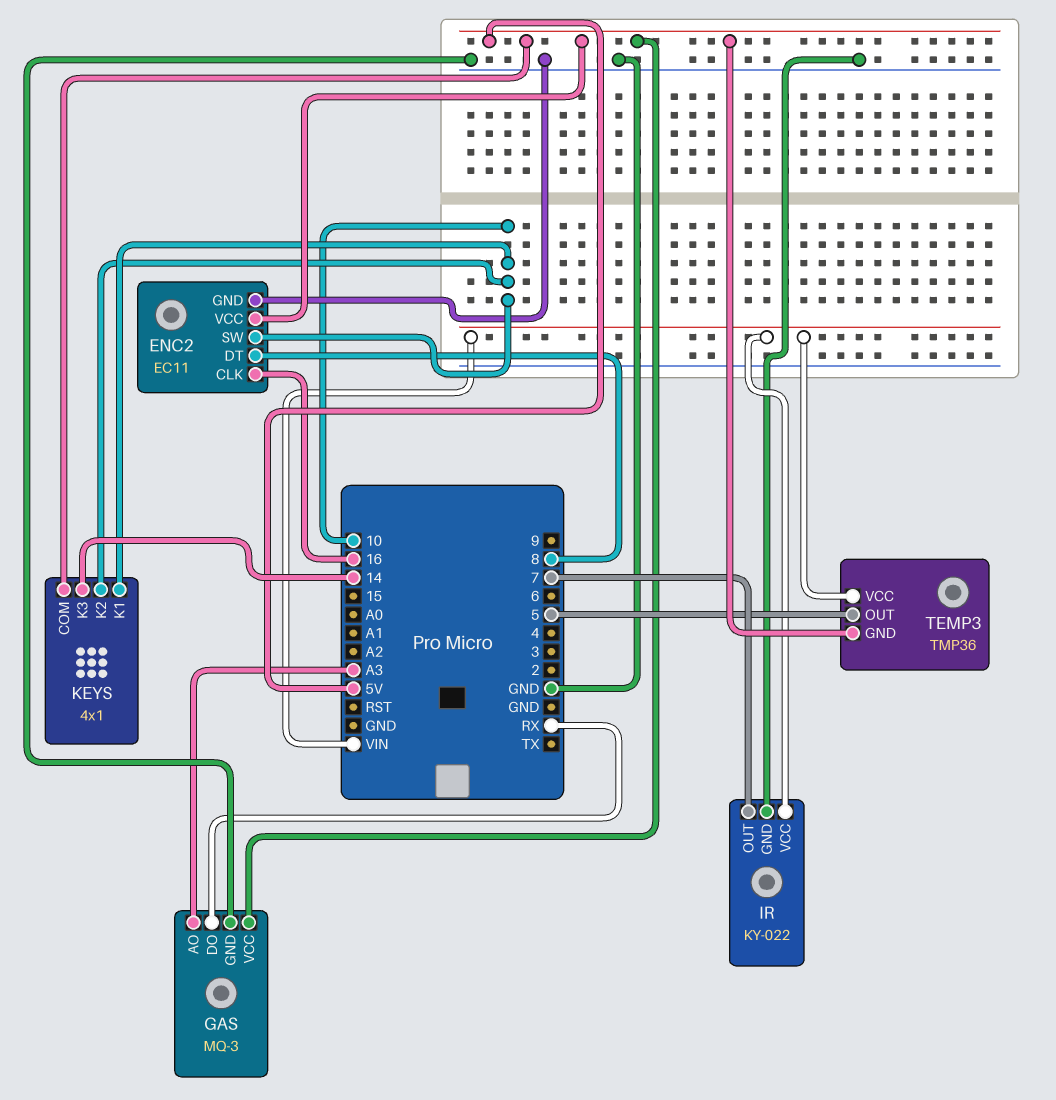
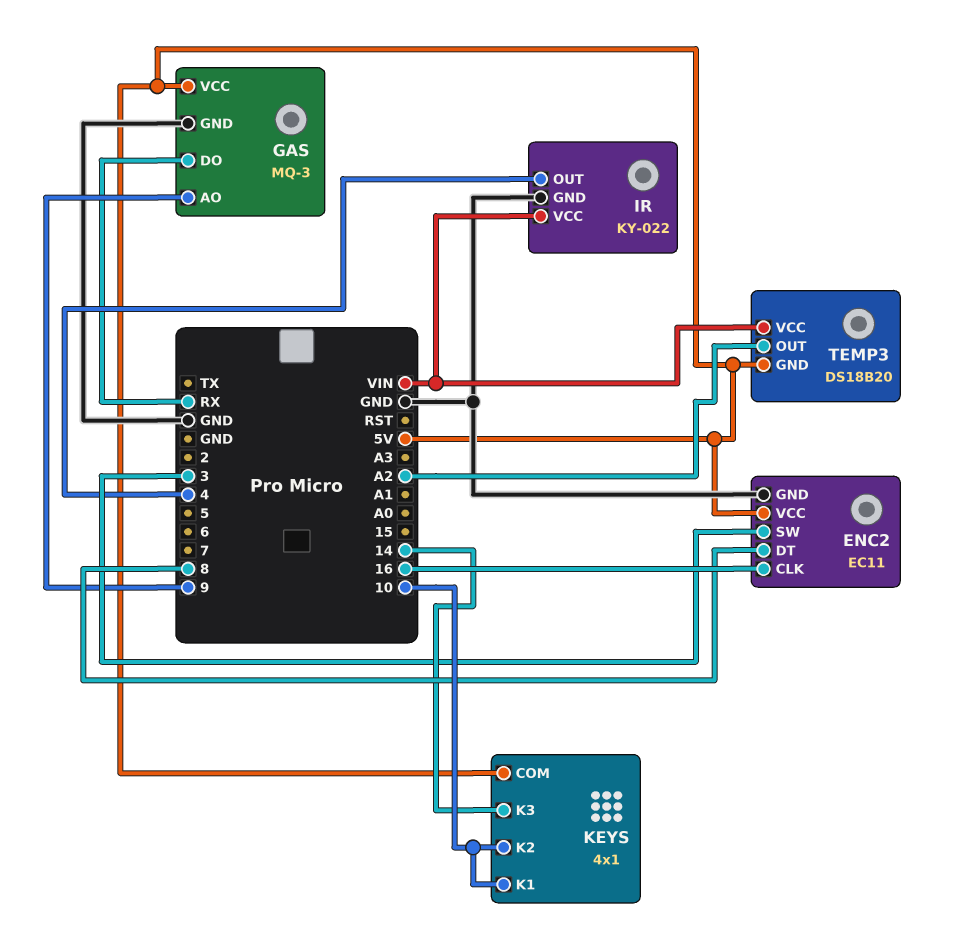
ENC2 pin SW: 10 -> 3
GAS pin AO: A3 -> 9
IR pin OUT: 7 -> 4
TEMP3: TMP36 -> DS18B20
TEMP3 pin OUT: 5 -> A2

